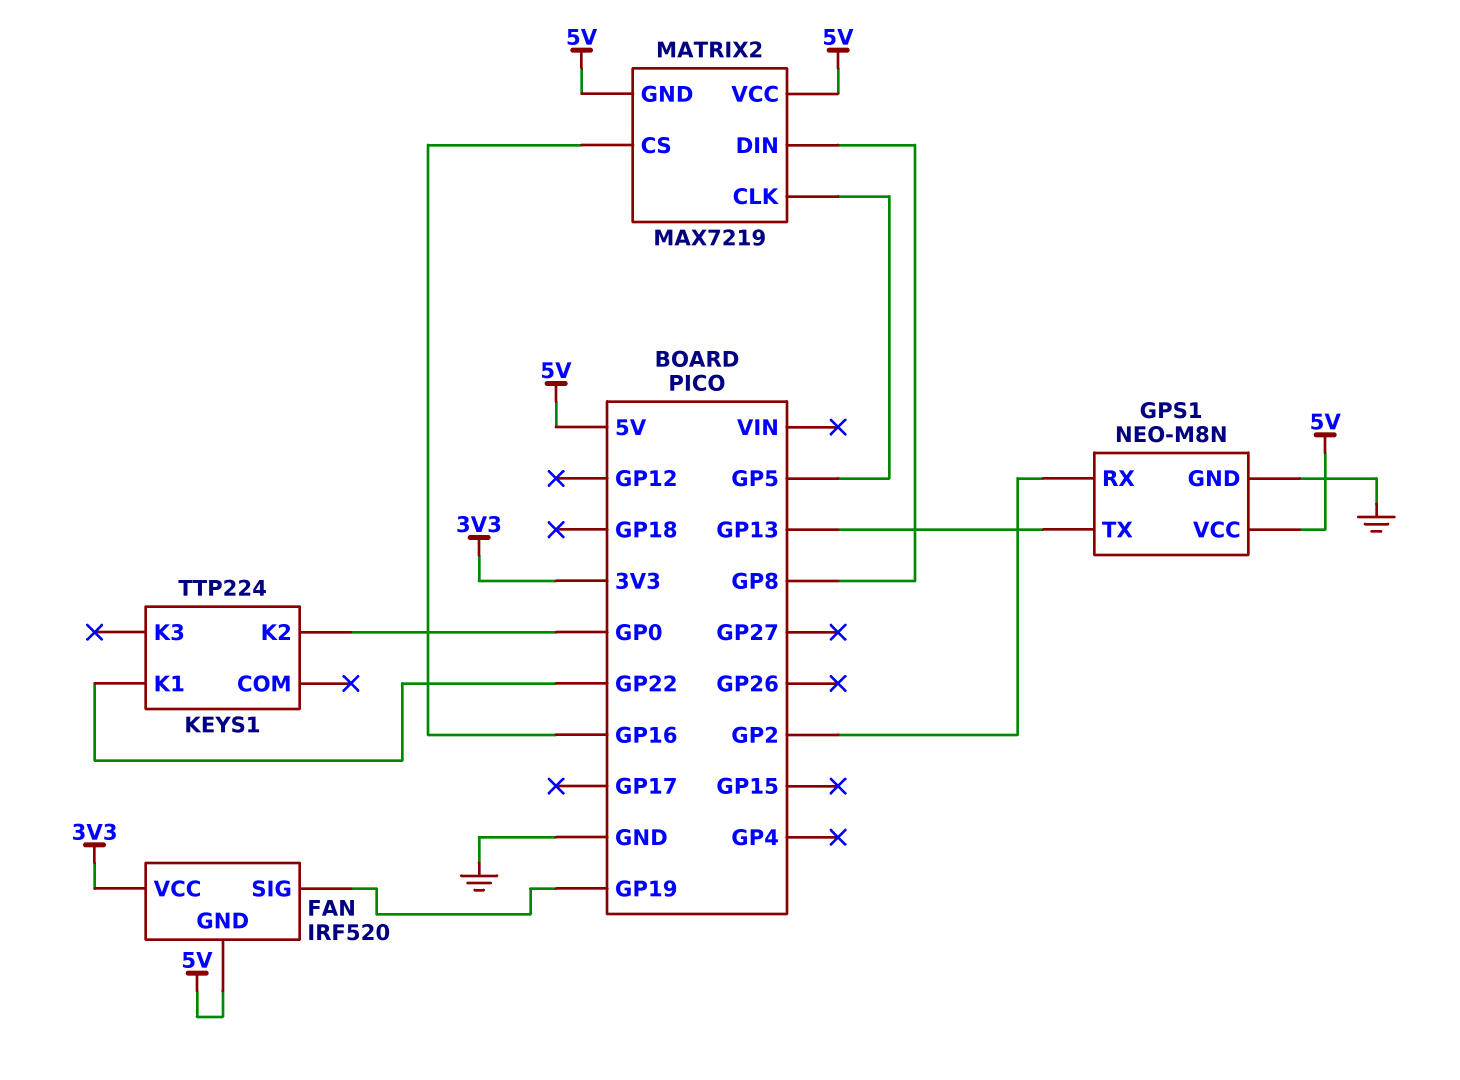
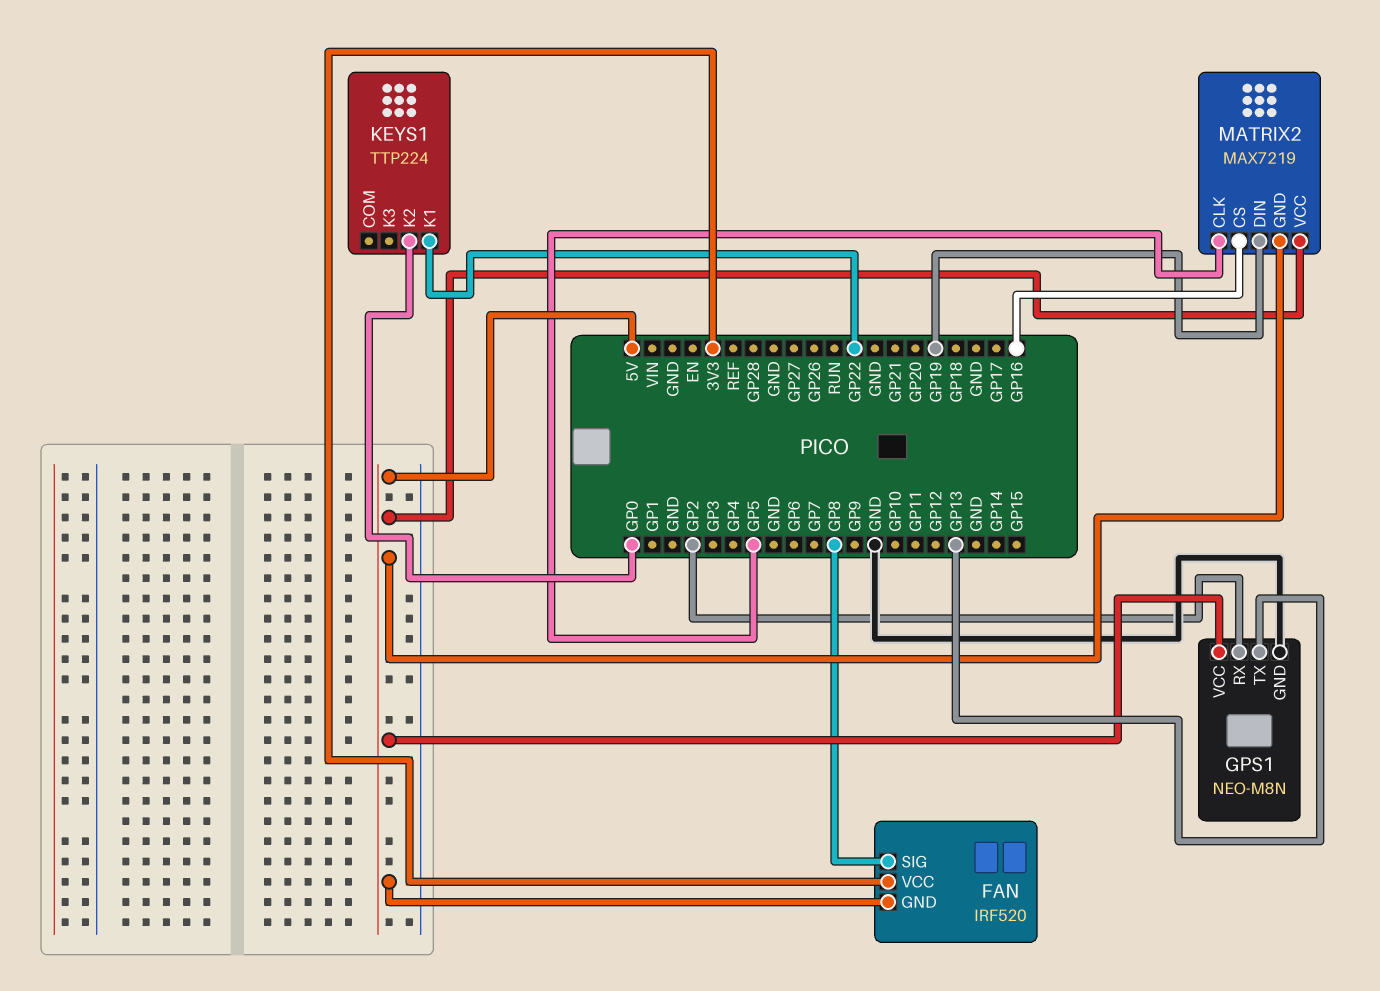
FAN pin SIG: GP19 -> GP8
MATRIX2 pin DIN: GP8 -> GP19

